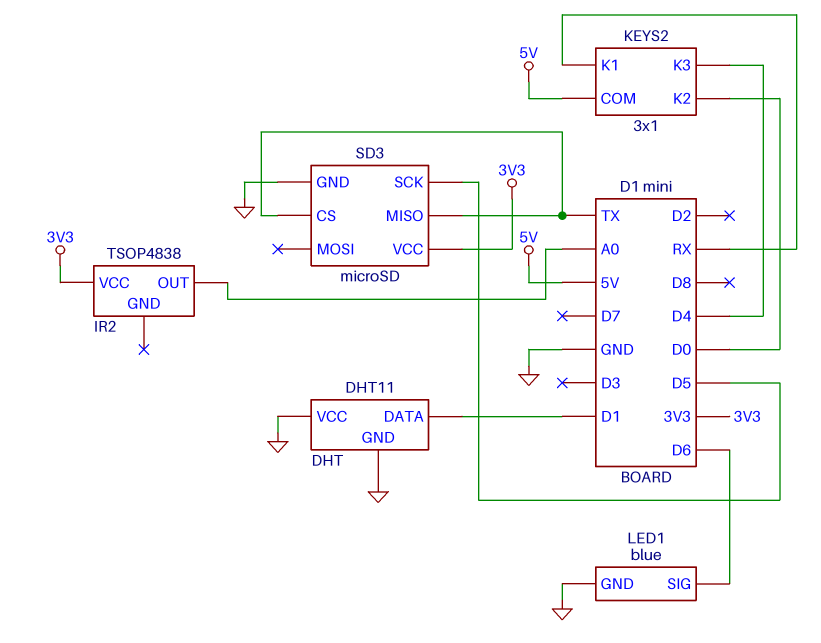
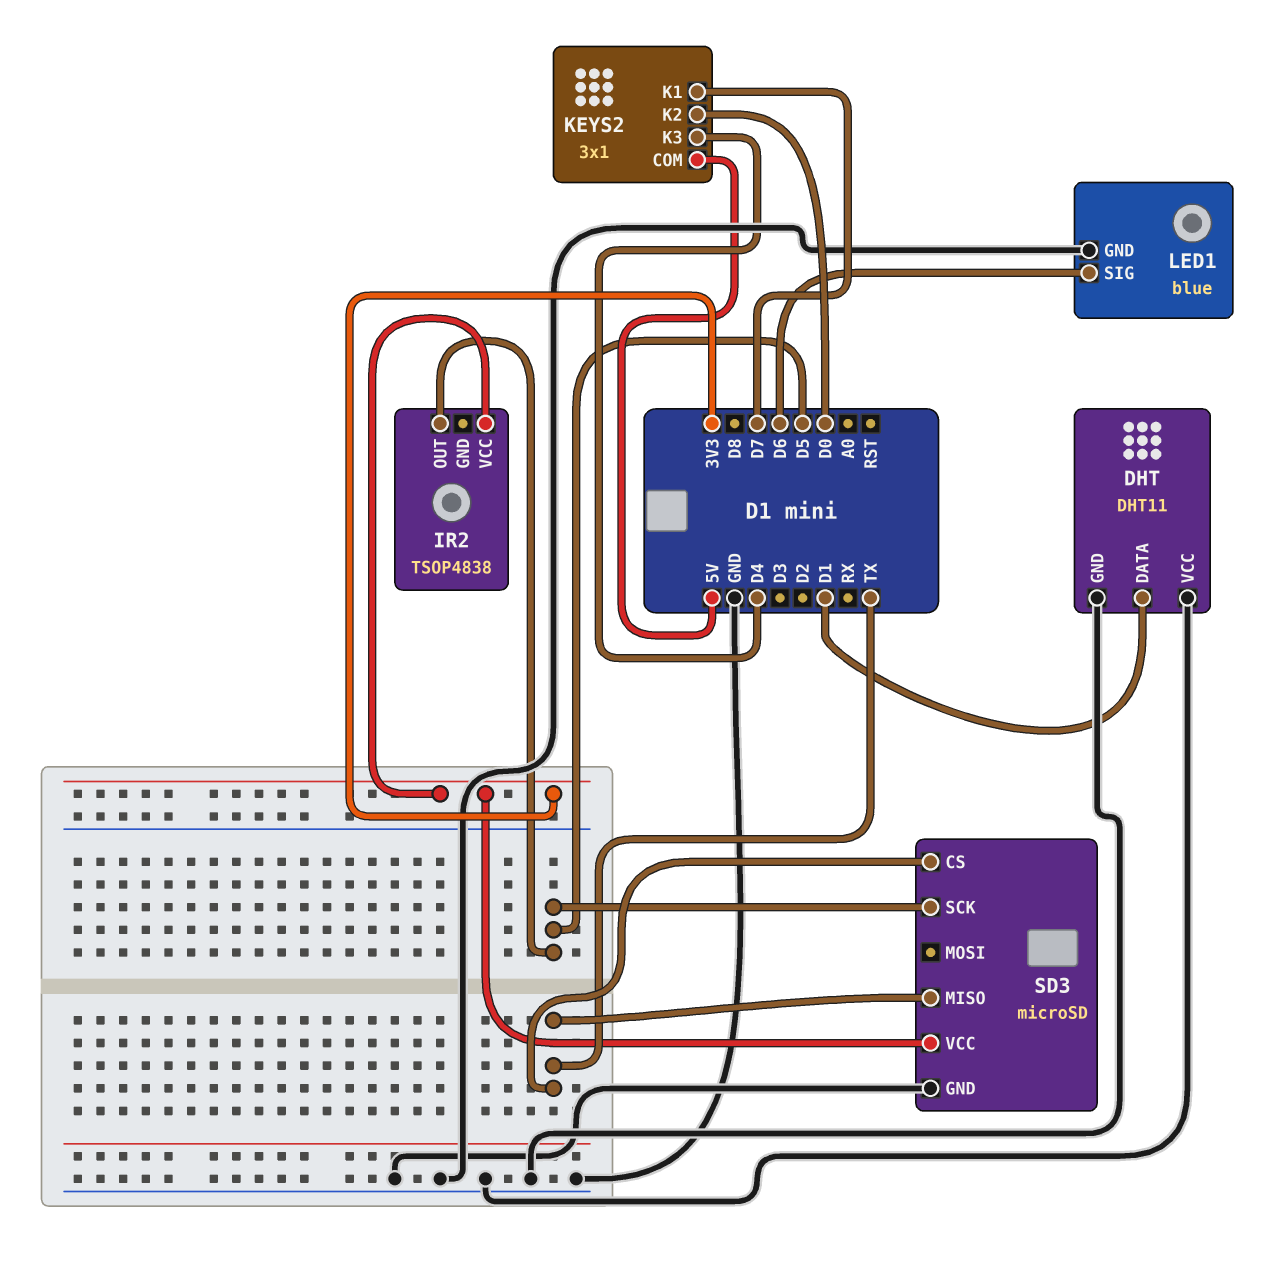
IR2 pin OUT: A0 -> D5
KEYS2 pin K1: RX -> D7

